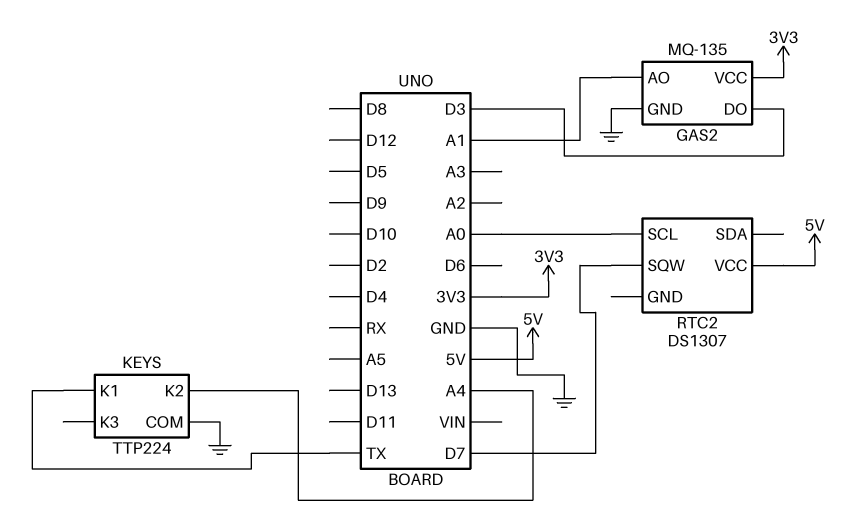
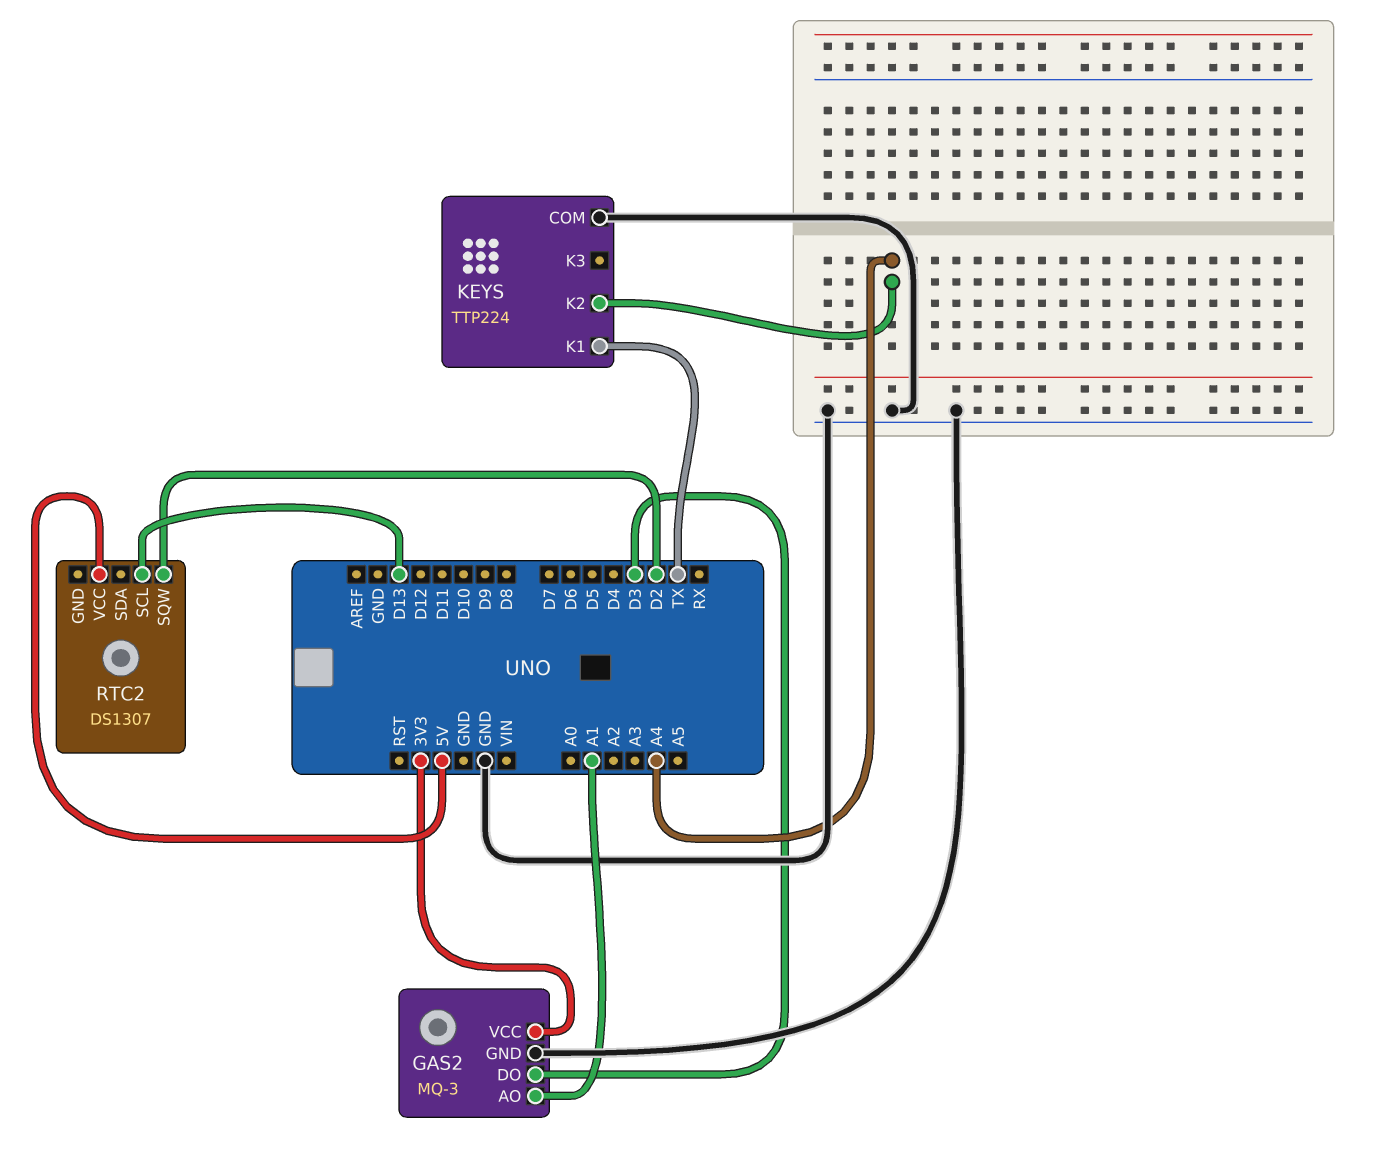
GAS2: MQ-135 -> MQ-3
RTC2 pin SCL: A0 -> D13
RTC2 pin SQW: D7 -> D2

